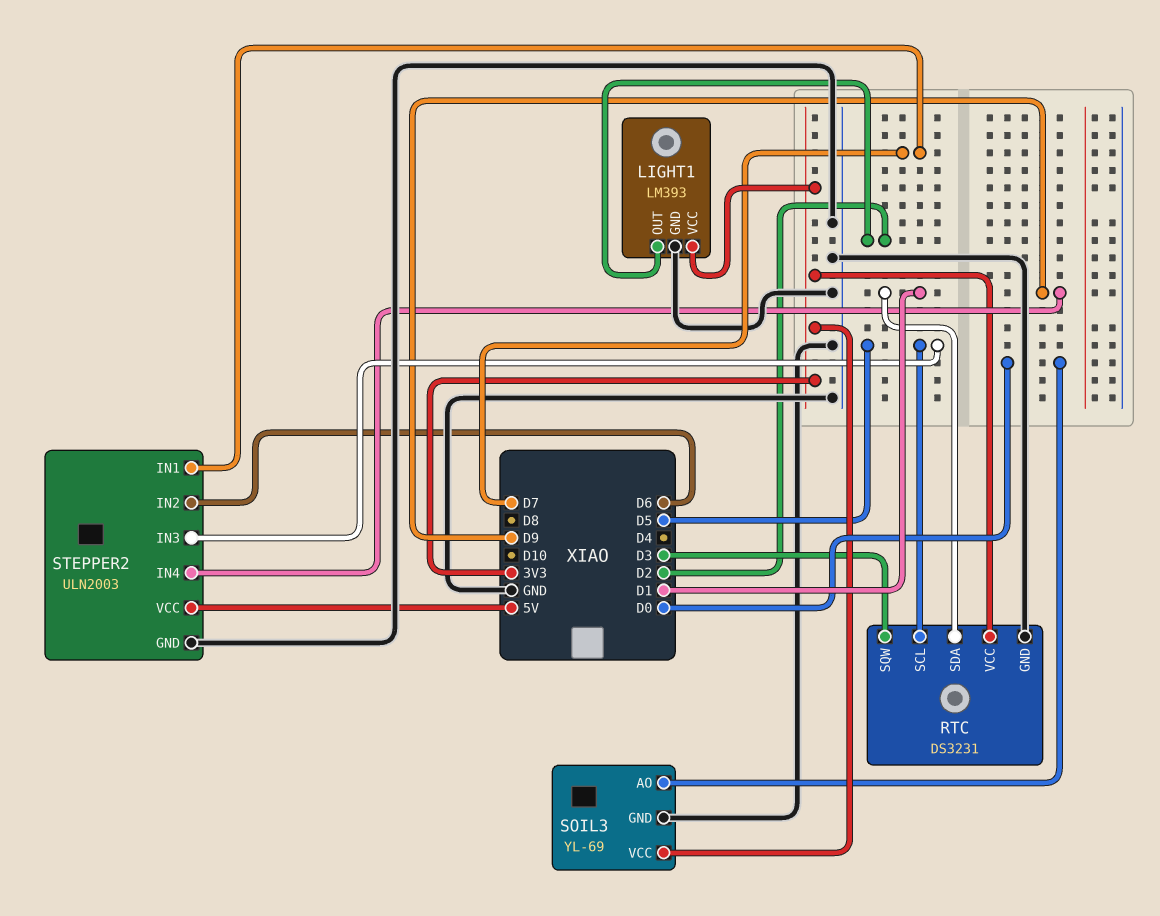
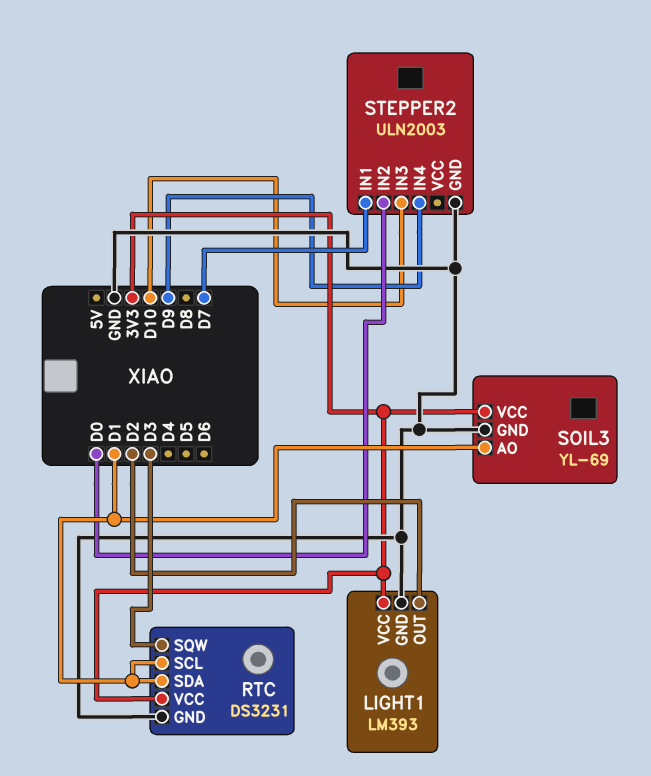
RTC pin SCL: D5 -> D1
SOIL3 pin AO: D0 -> D1
STEPPER2 pin IN2: D6 -> D0
STEPPER2 pin IN3: D5 -> D10
STEPPER2 pin VCC: 5V -> none

